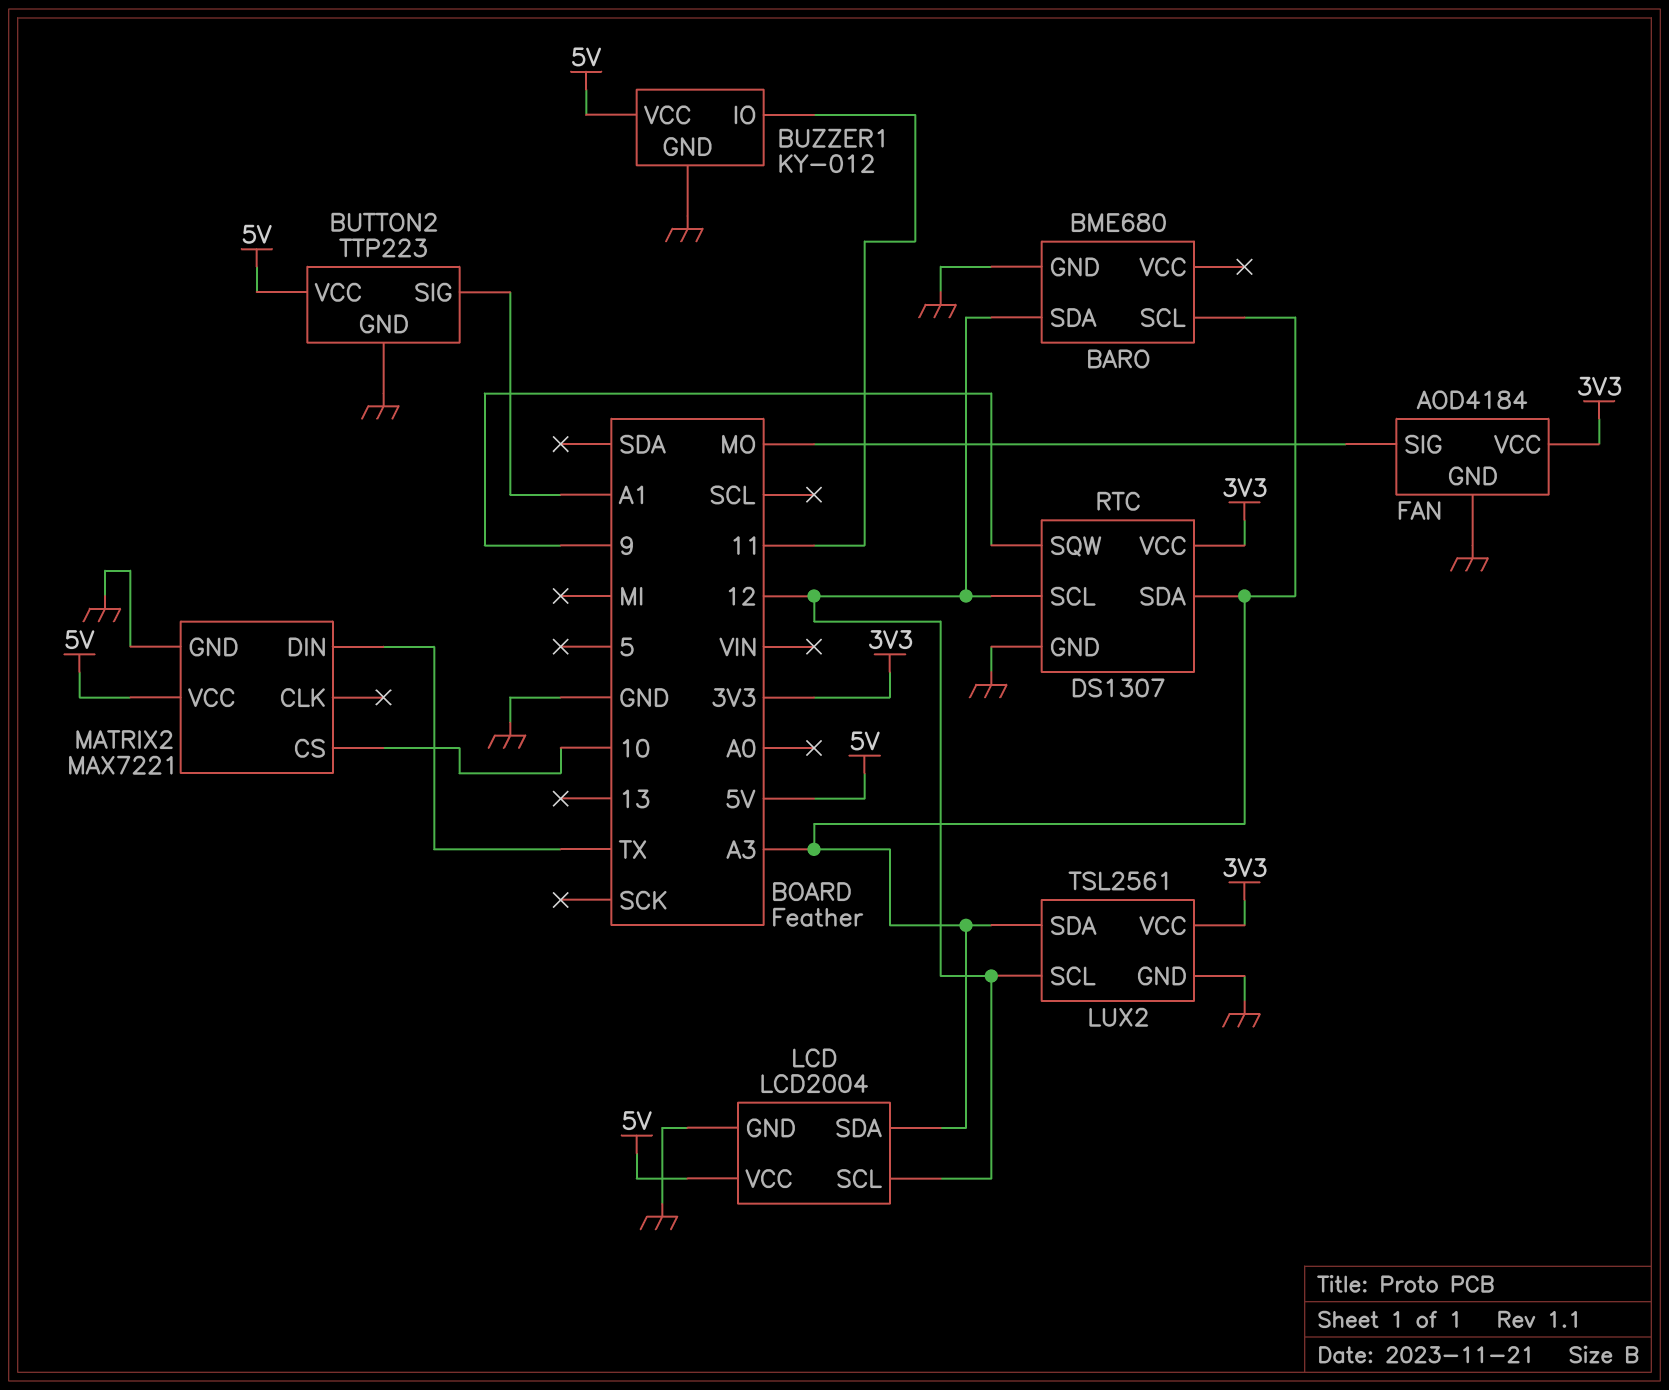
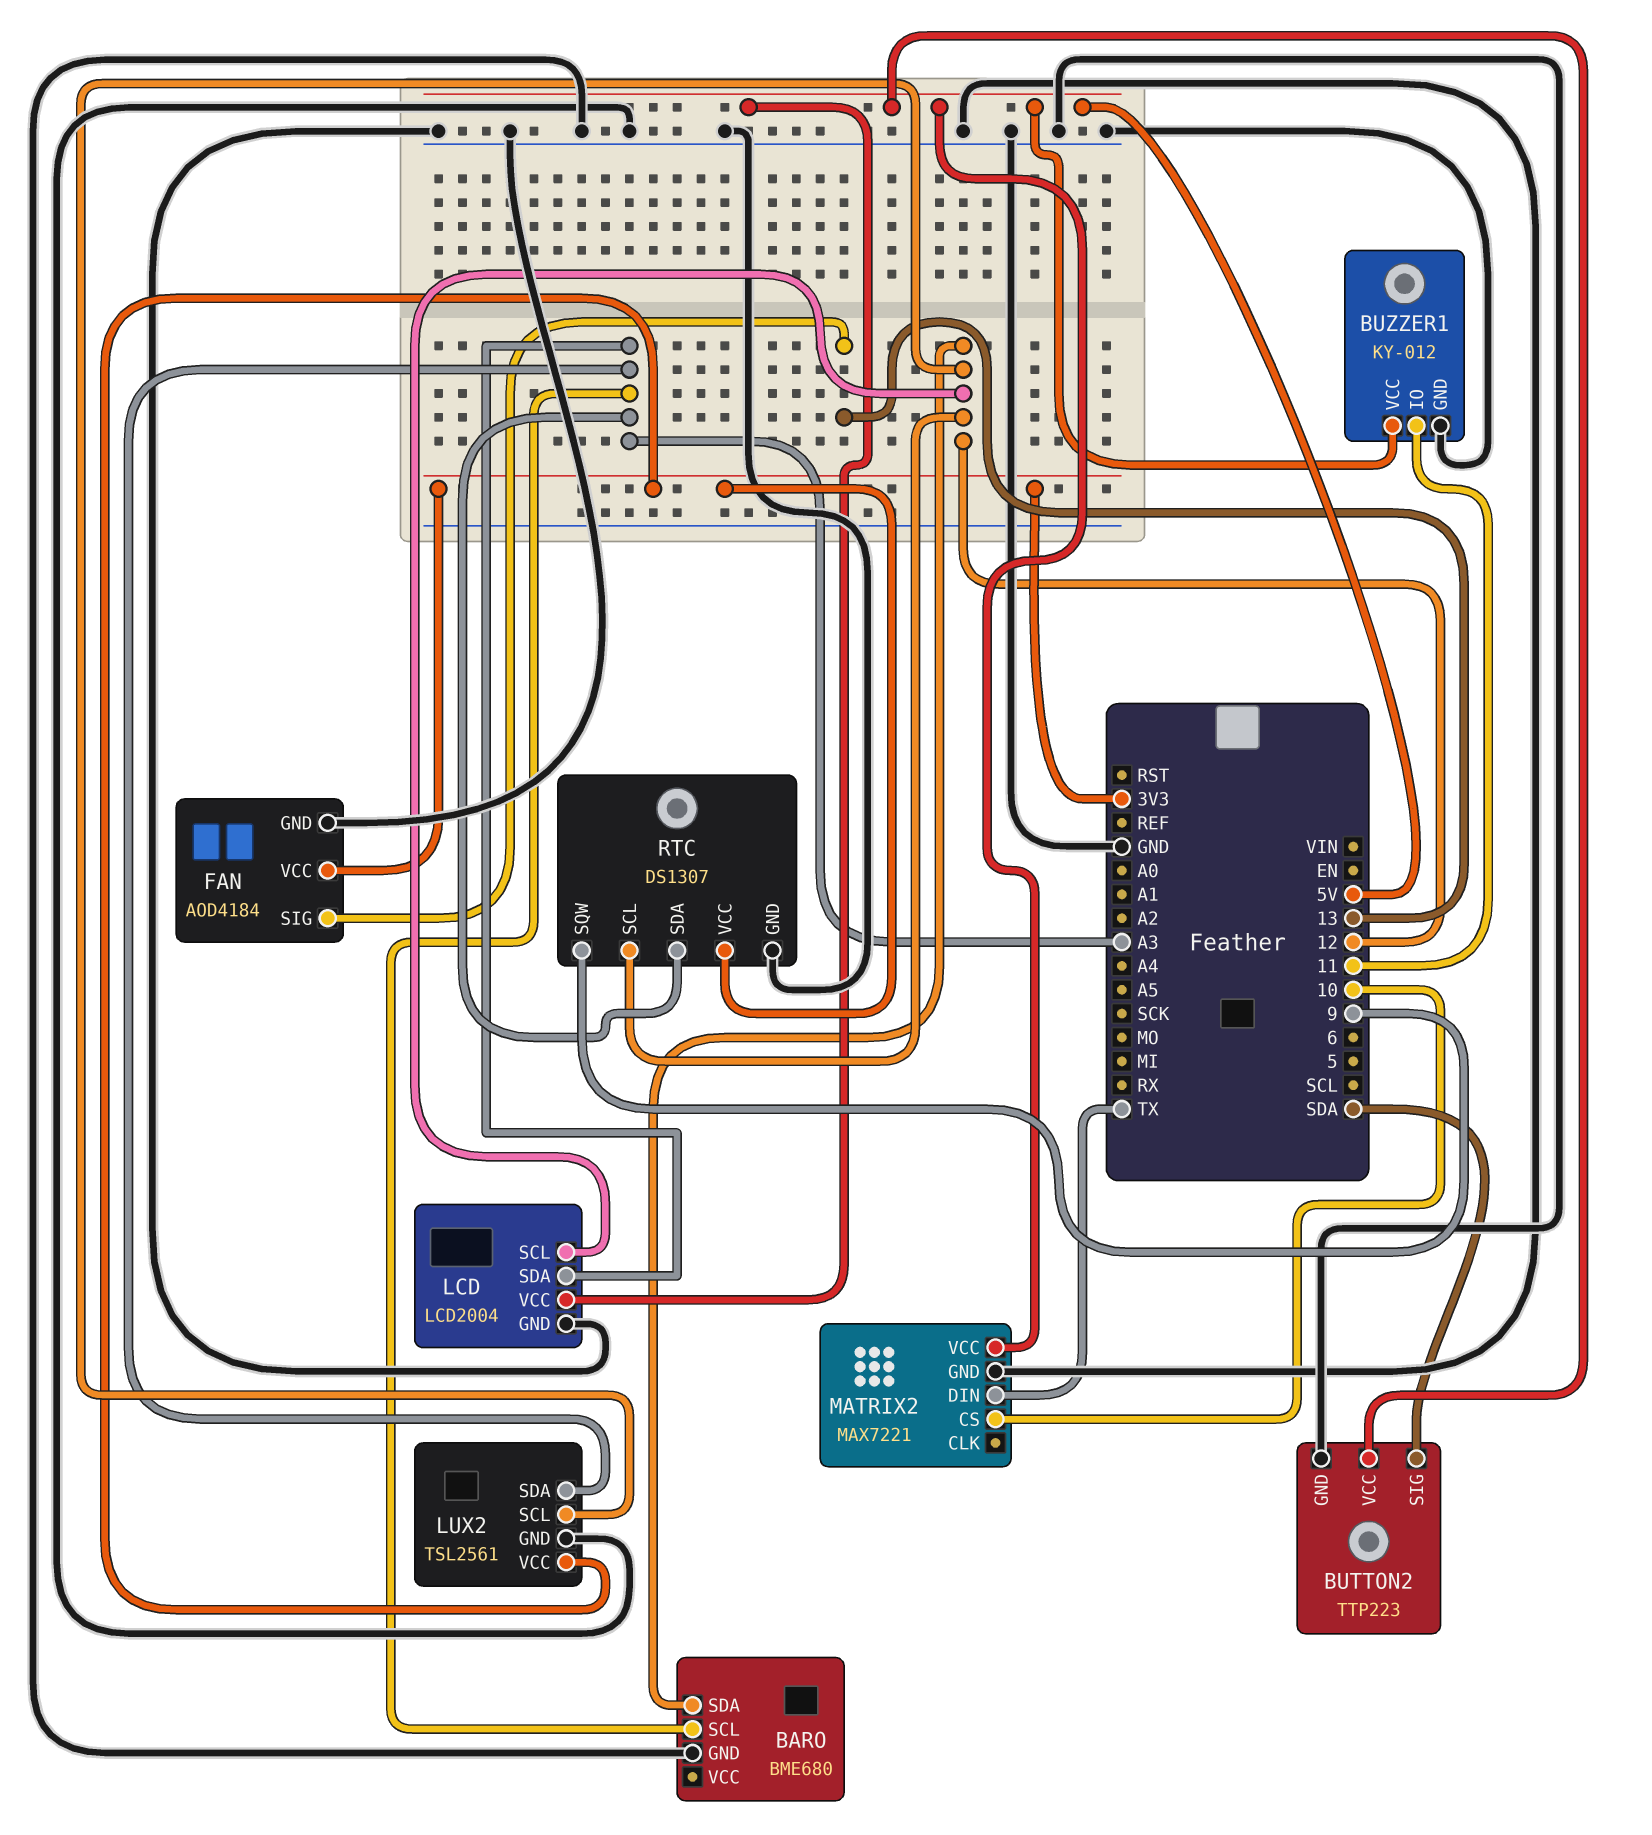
BUTTON2 pin SIG: A1 -> SDA
FAN pin SIG: MO -> 13

